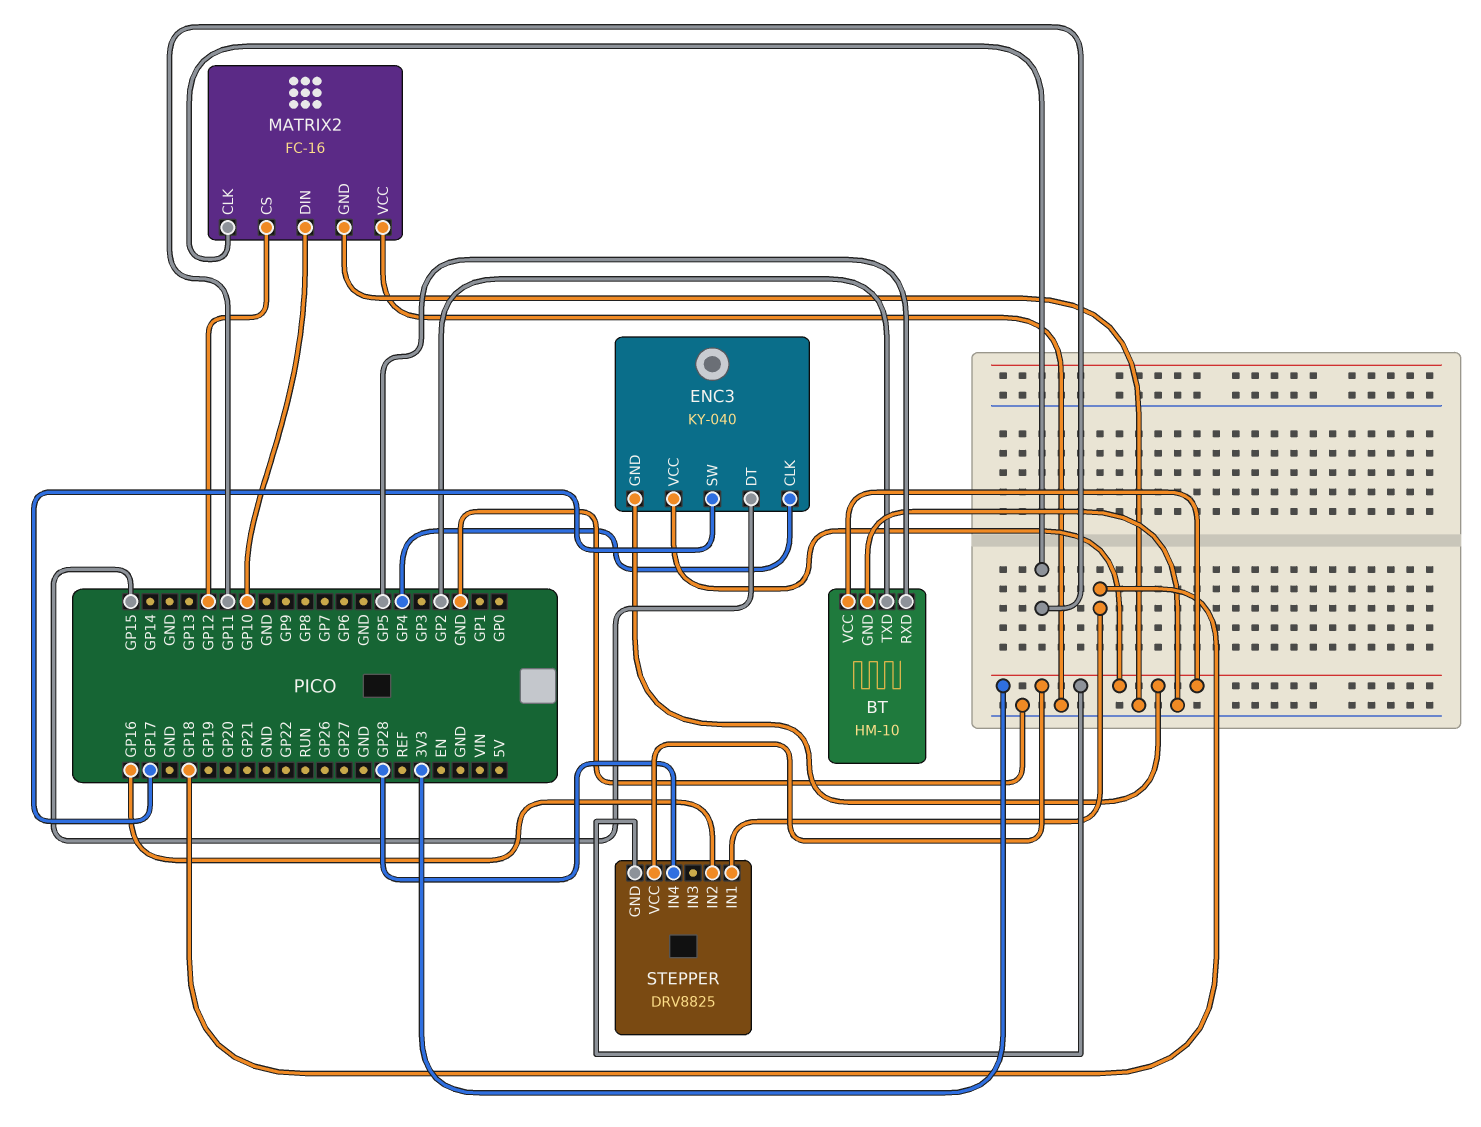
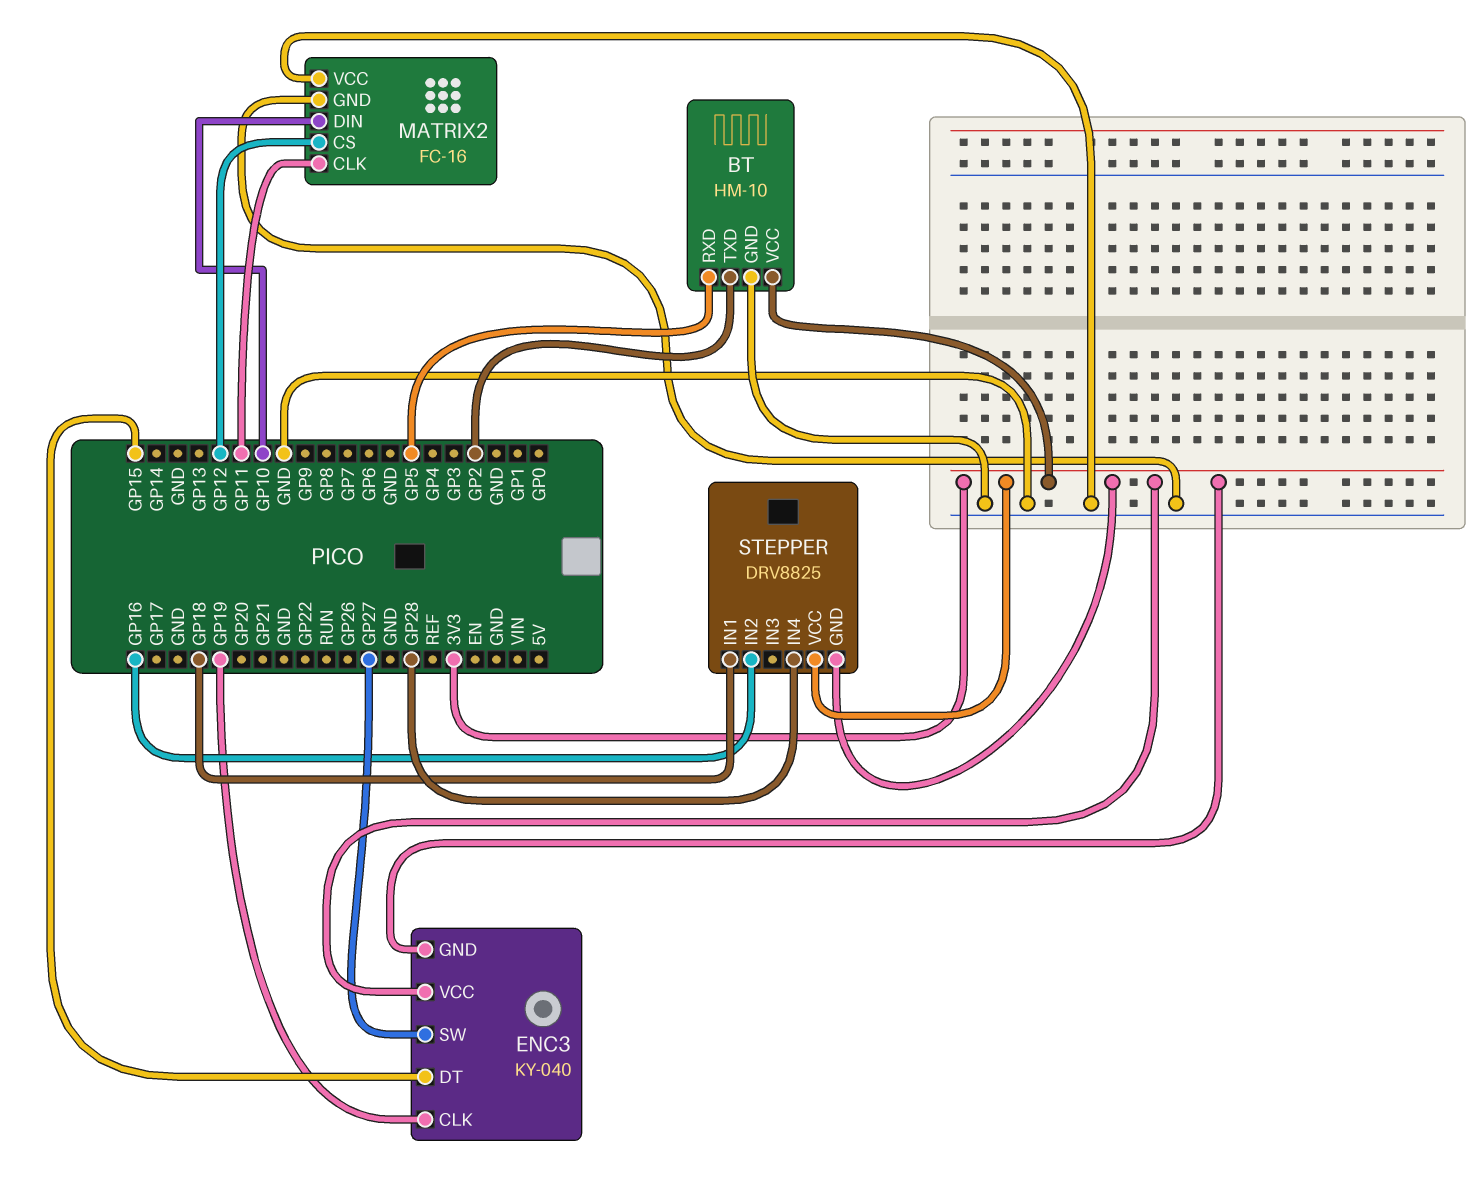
ENC3 pin CLK: GP4 -> GP19
ENC3 pin SW: GP17 -> GP27

